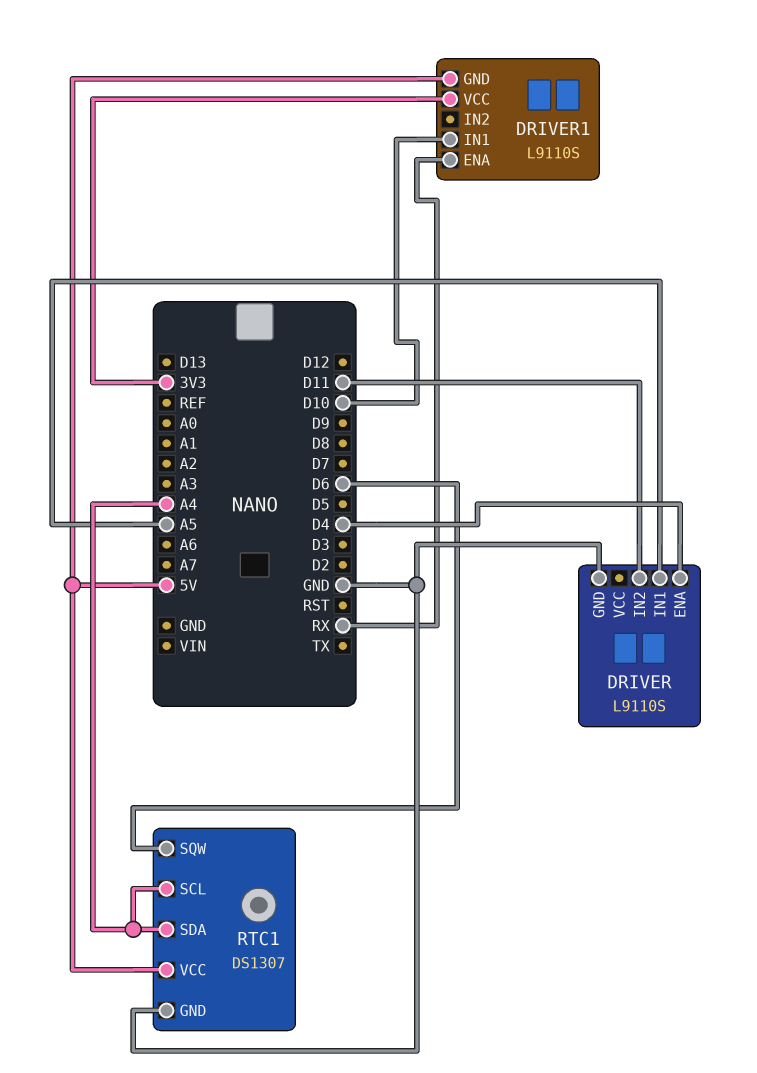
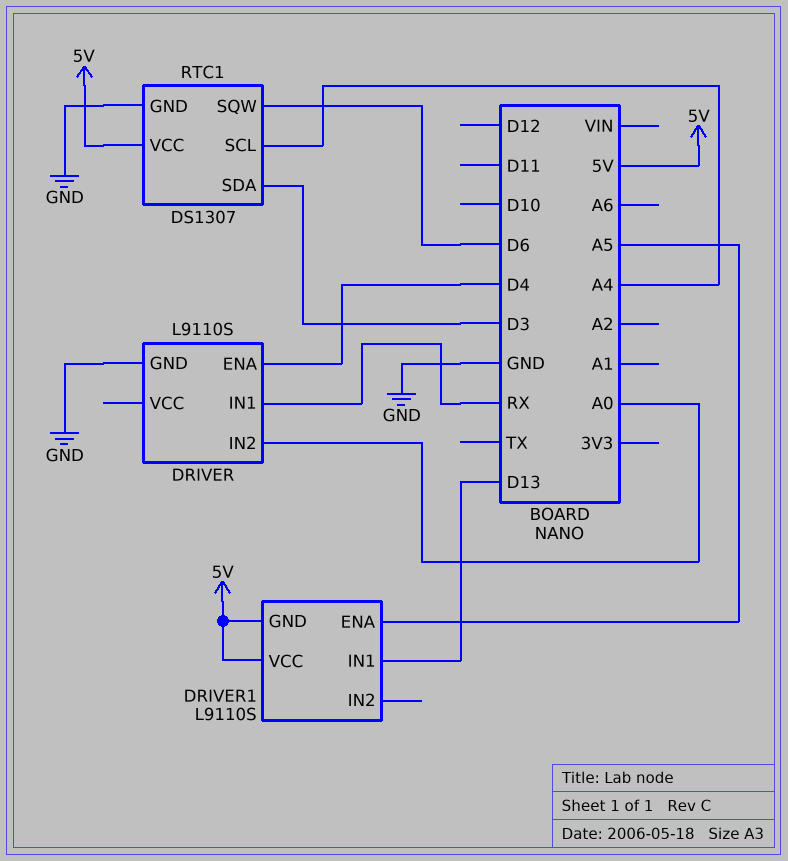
DRIVER pin IN1: A5 -> RX
DRIVER pin IN2: D11 -> A0
DRIVER1 pin ENA: RX -> A5
DRIVER1 pin IN1: D10 -> D13
DRIVER1 pin VCC: 3V3 -> 5V
RTC1 pin SDA: A4 -> D3

